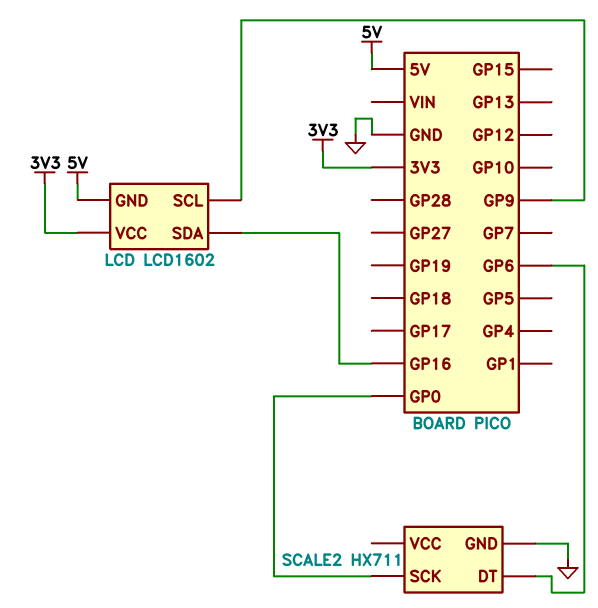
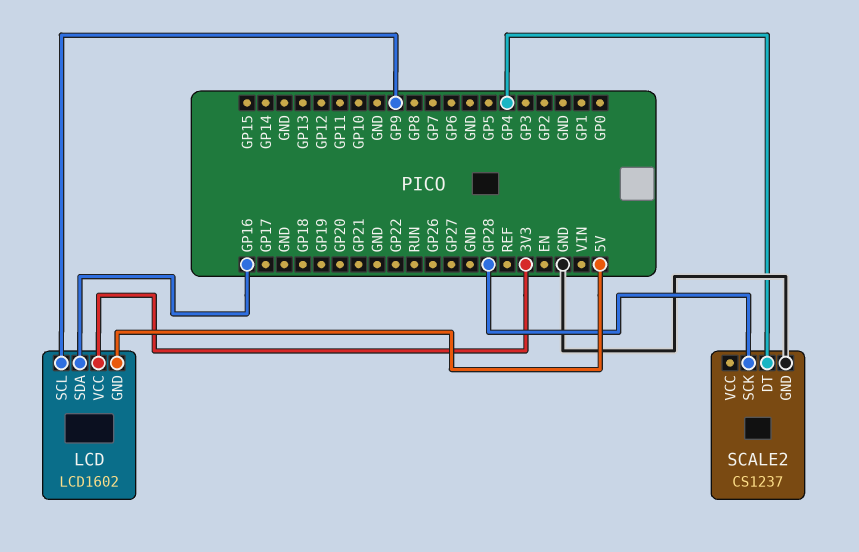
SCALE2: HX711 -> CS1237
SCALE2 pin DT: GP6 -> GP4
SCALE2 pin SCK: GP0 -> GP28

